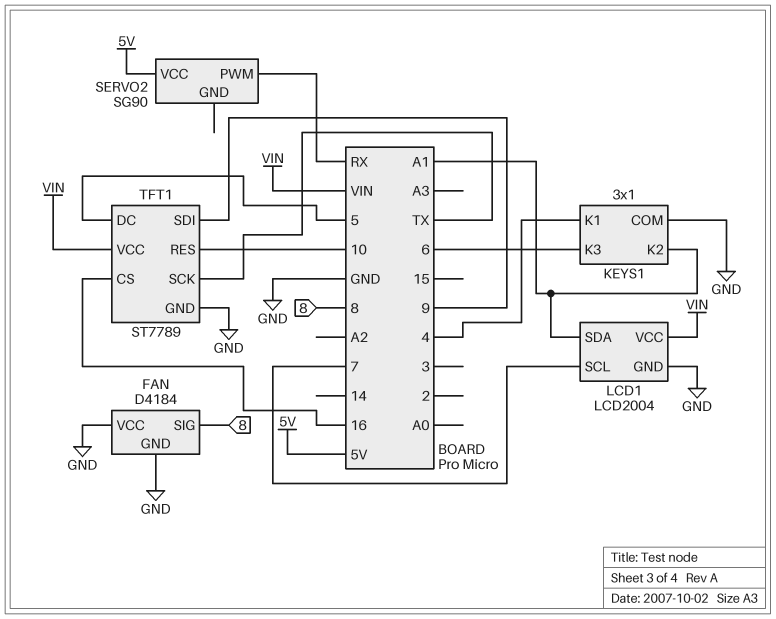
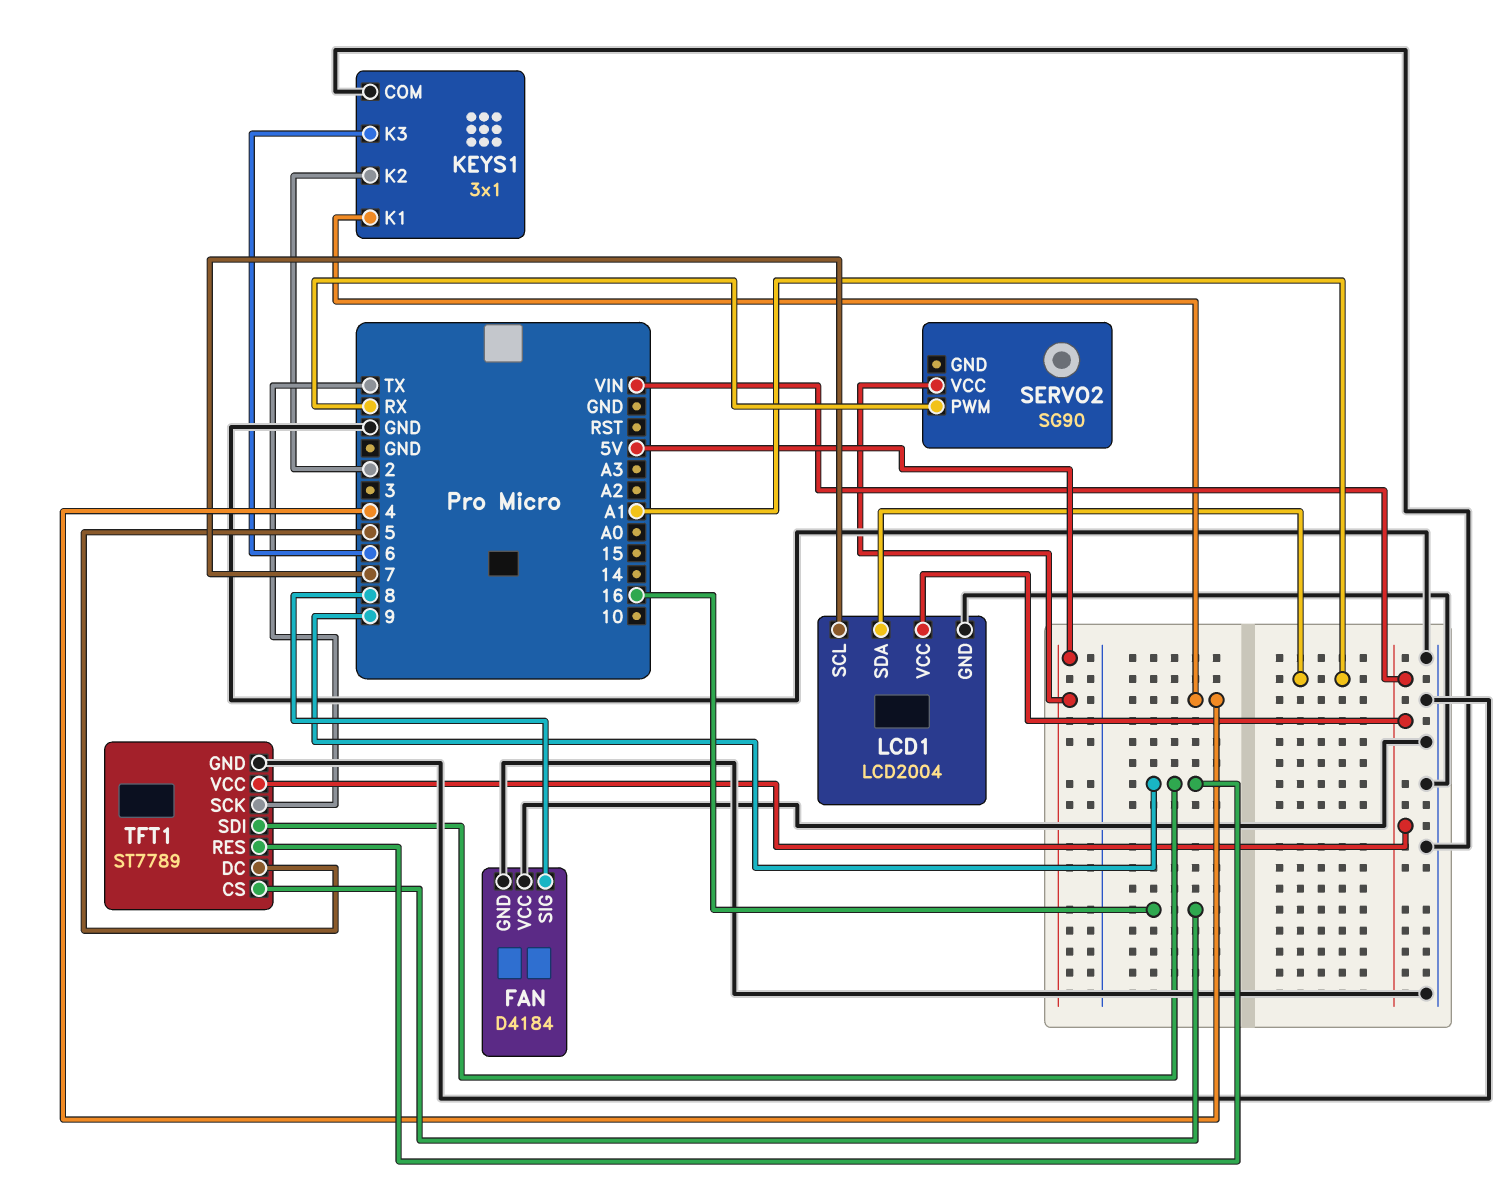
KEYS1 pin K2: A1 -> 2
TFT1 pin RES: 10 -> 9

